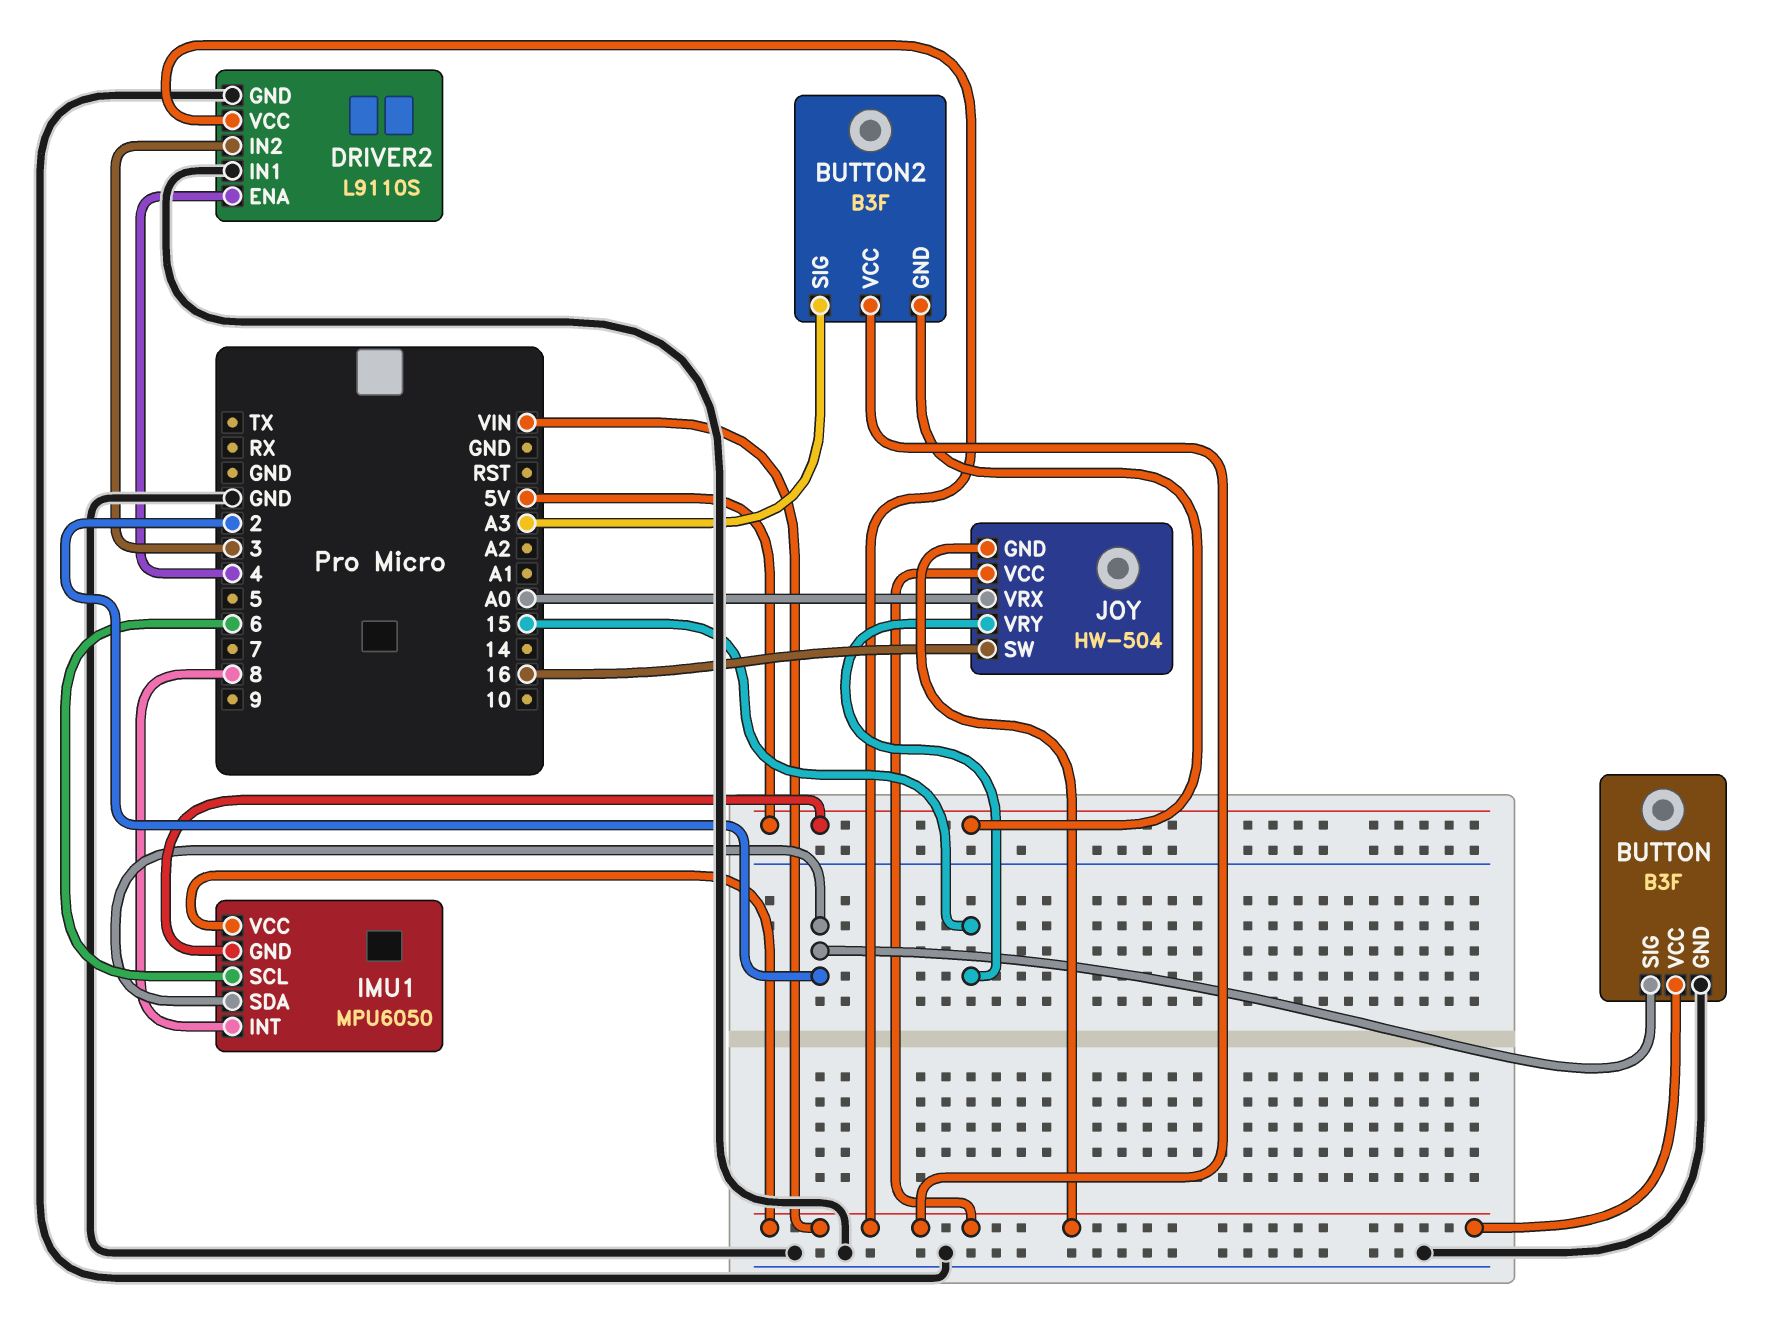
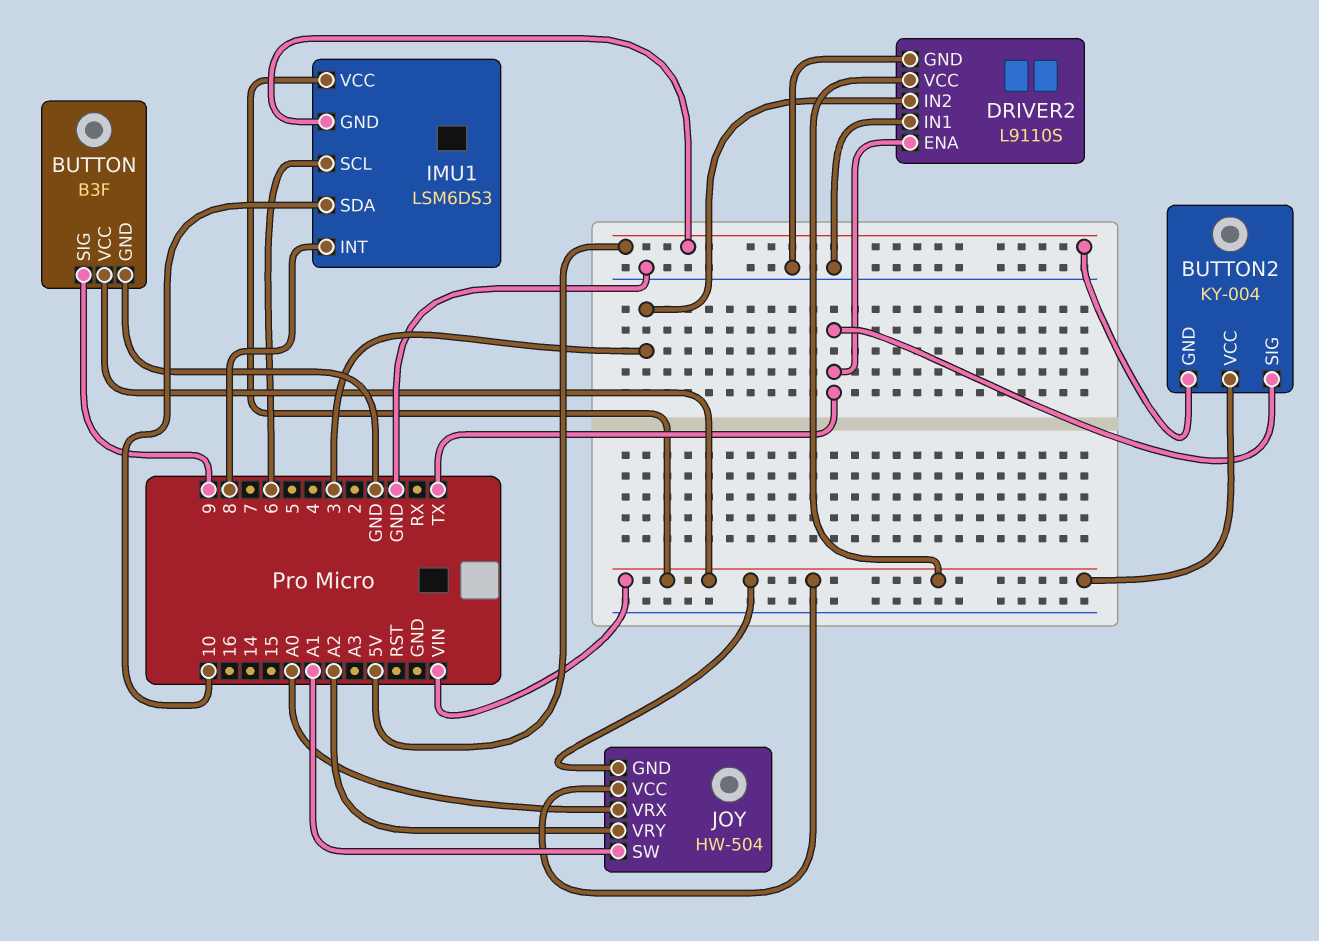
BUTTON pin SIG: 2 -> 9
BUTTON2: B3F -> KY-004
BUTTON2 pin SIG: A3 -> TX
DRIVER2 pin ENA: 4 -> TX
IMU1: MPU6050 -> LSM6DS3
IMU1 pin SDA: 2 -> 10
JOY pin SW: 16 -> A1
JOY pin VRY: 15 -> A2

